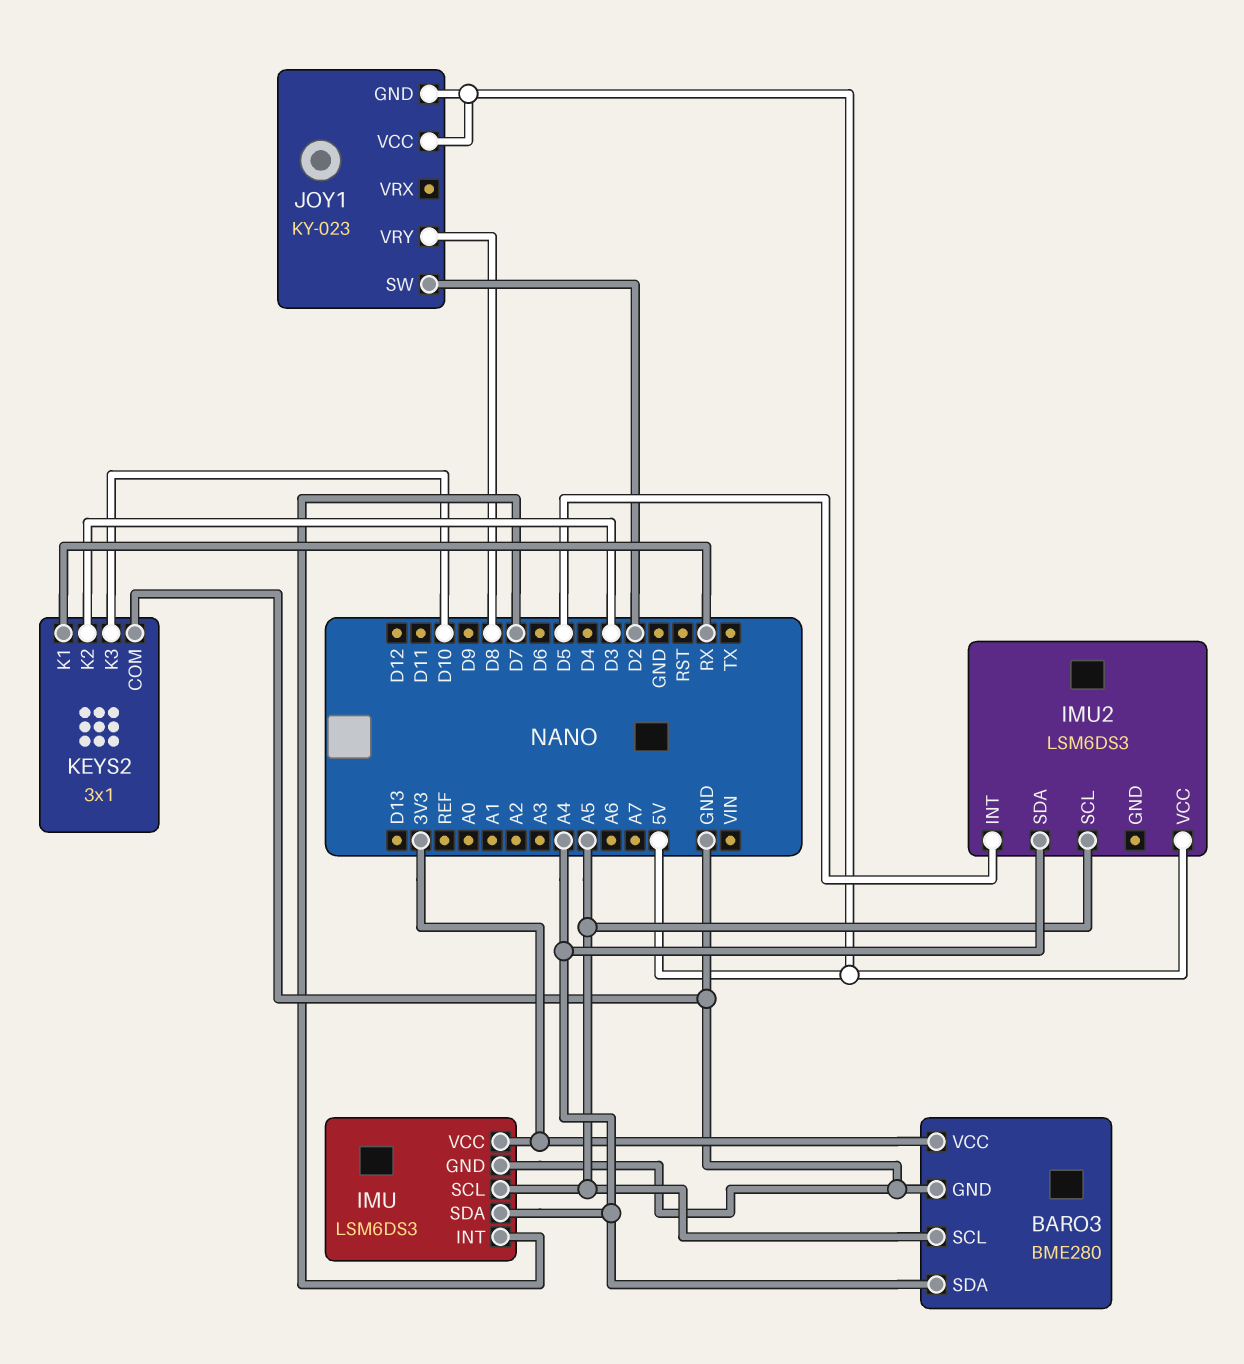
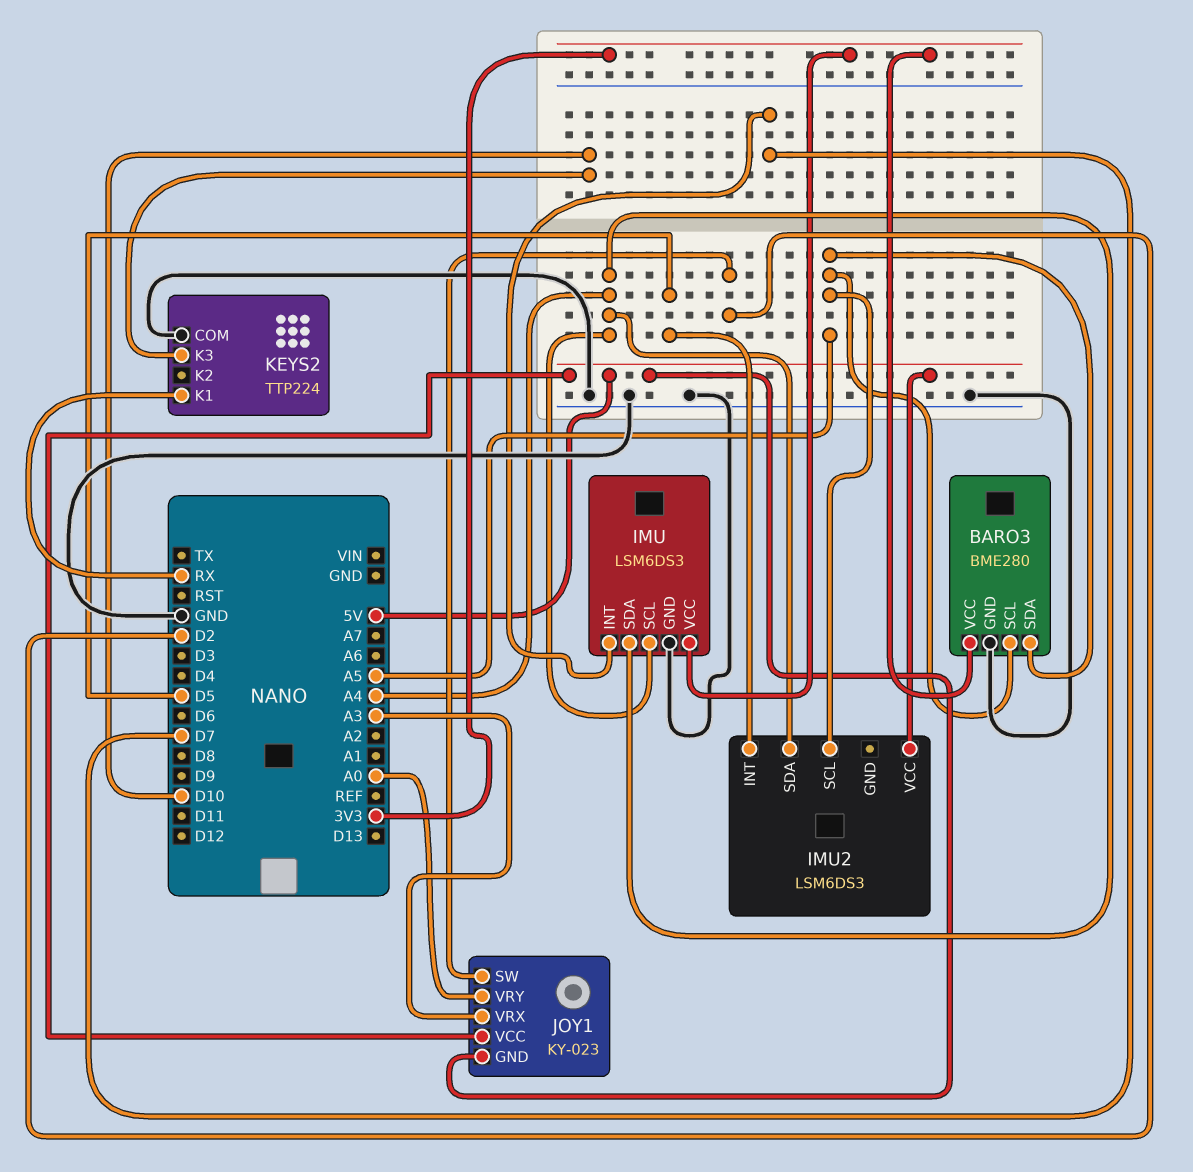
BARO3 pin SDA: A4 -> A5
IMU pin SCL: A5 -> A4
JOY1 pin VRX: none -> A3
JOY1 pin VRY: D8 -> A0
KEYS2: 3x1 -> TTP224
KEYS2 pin K2: D3 -> none

